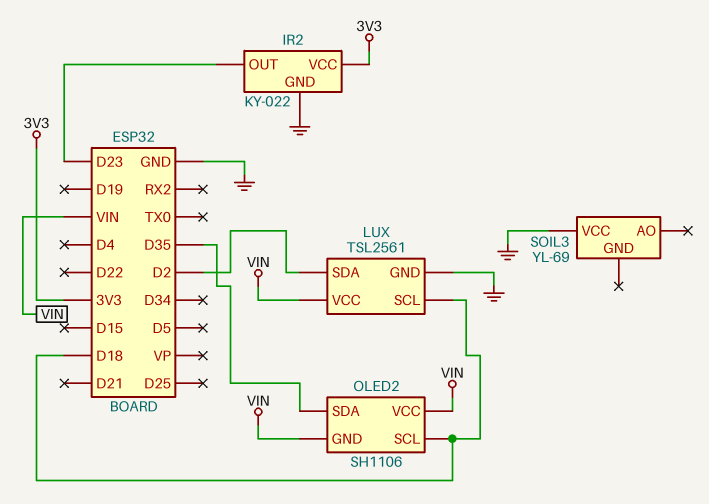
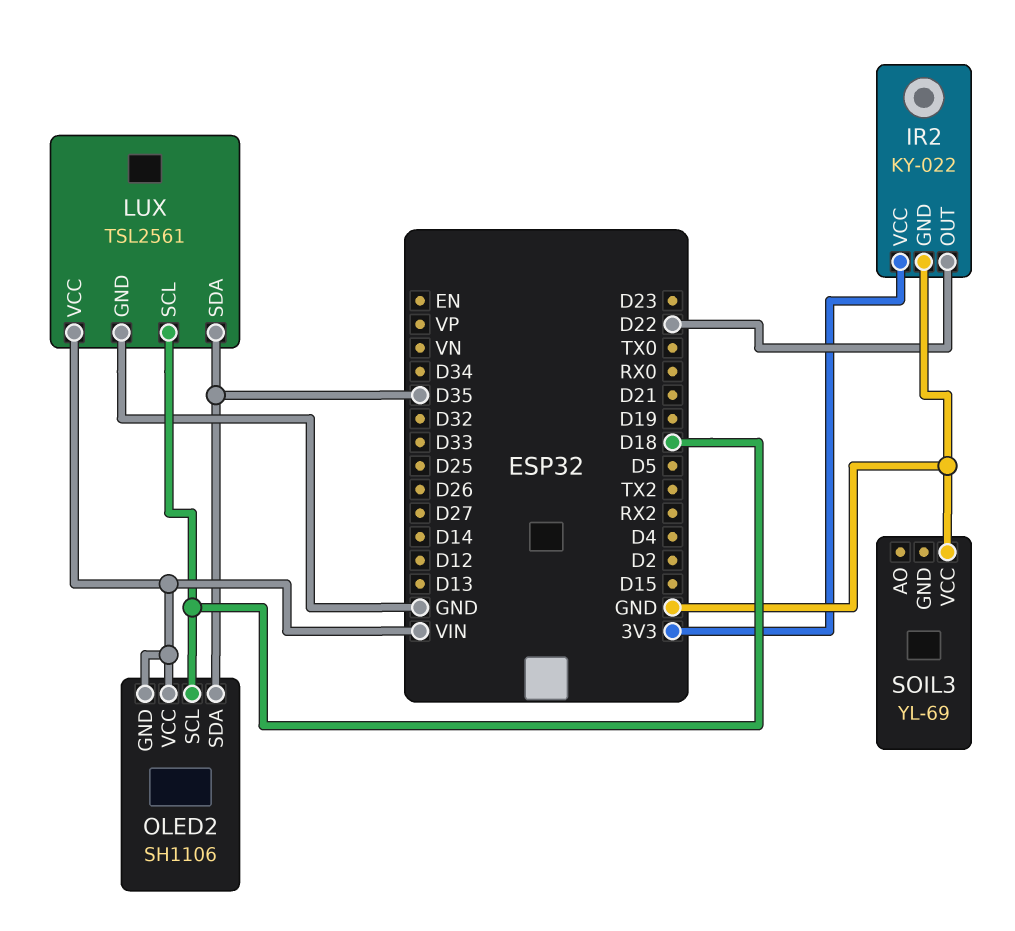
IR2 pin OUT: D23 -> D22
LUX pin SDA: D2 -> D35

